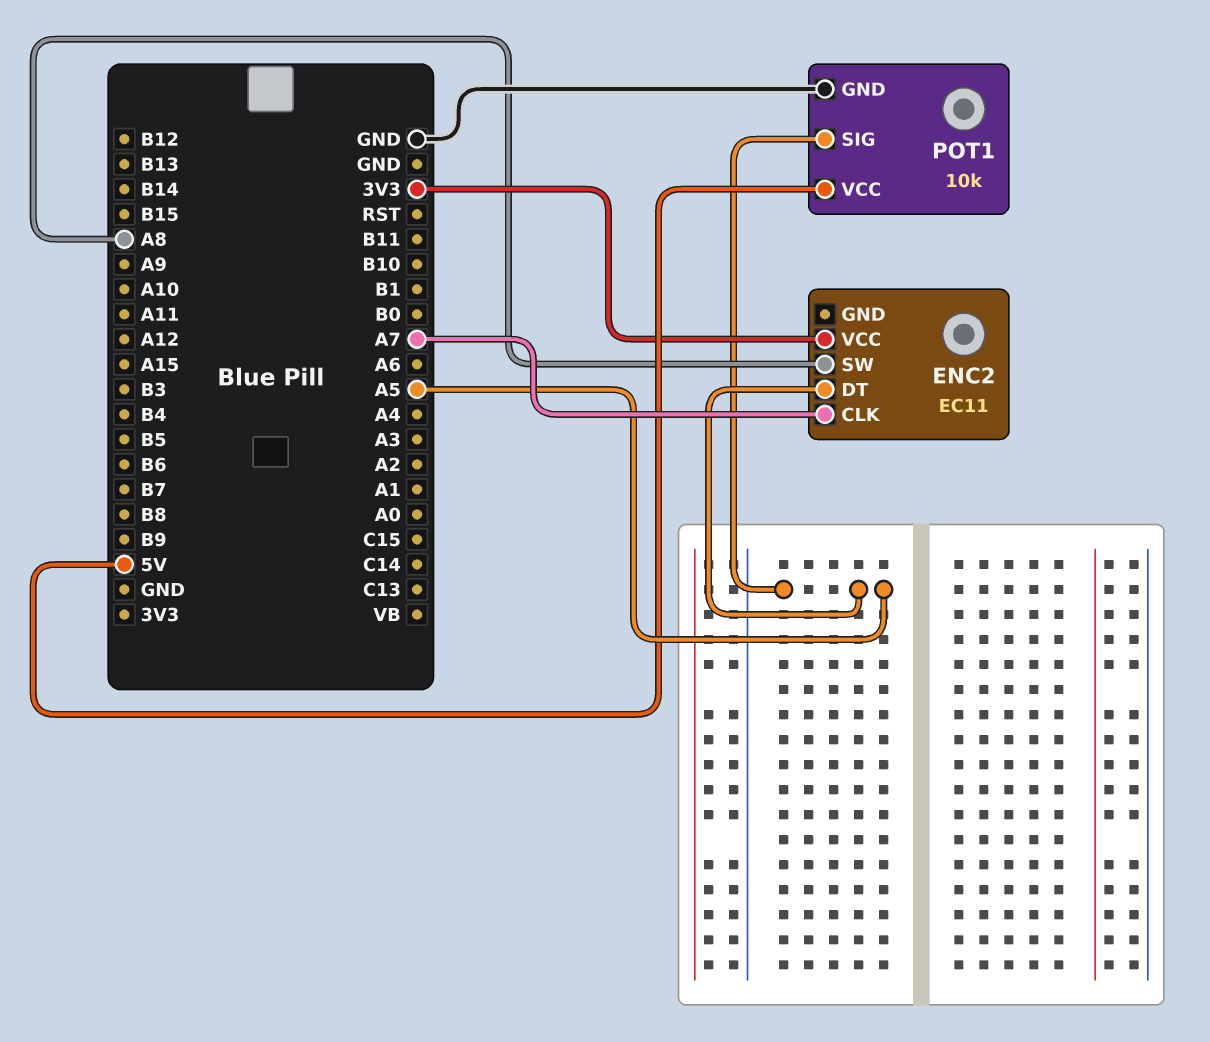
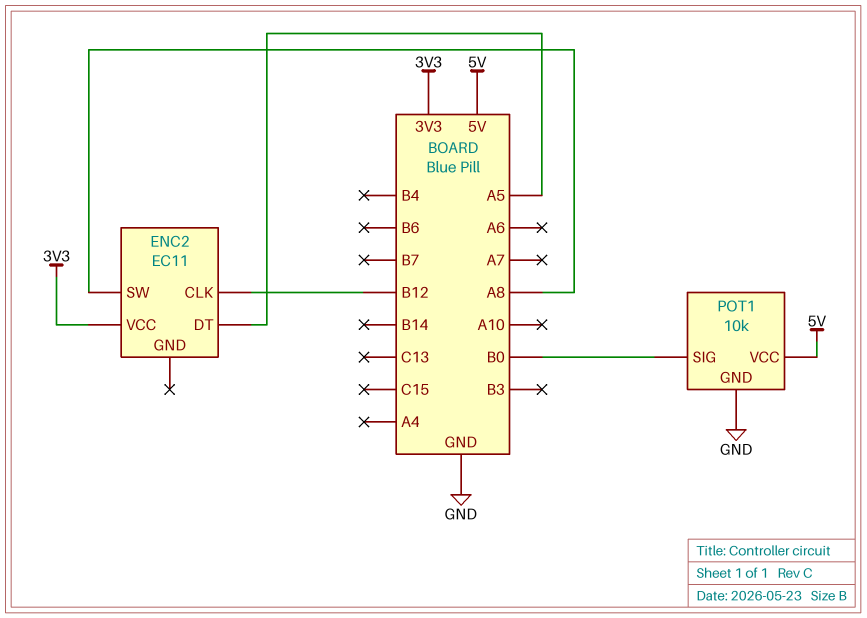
ENC2 pin CLK: A7 -> B12
POT1 pin SIG: A5 -> B0

